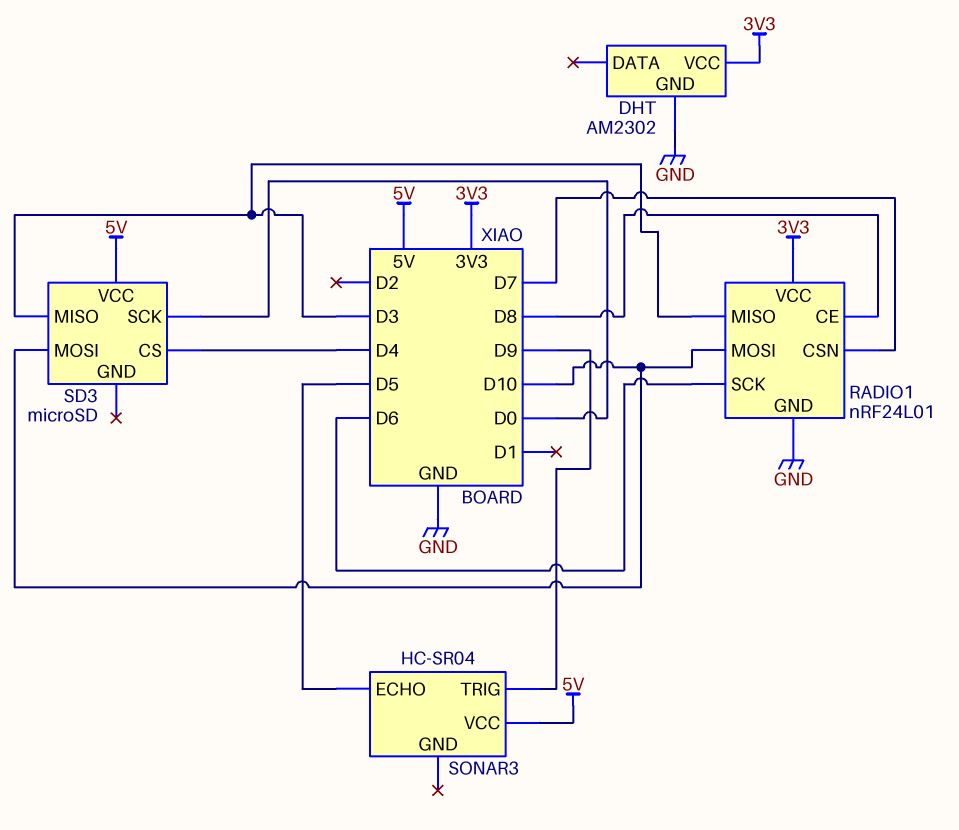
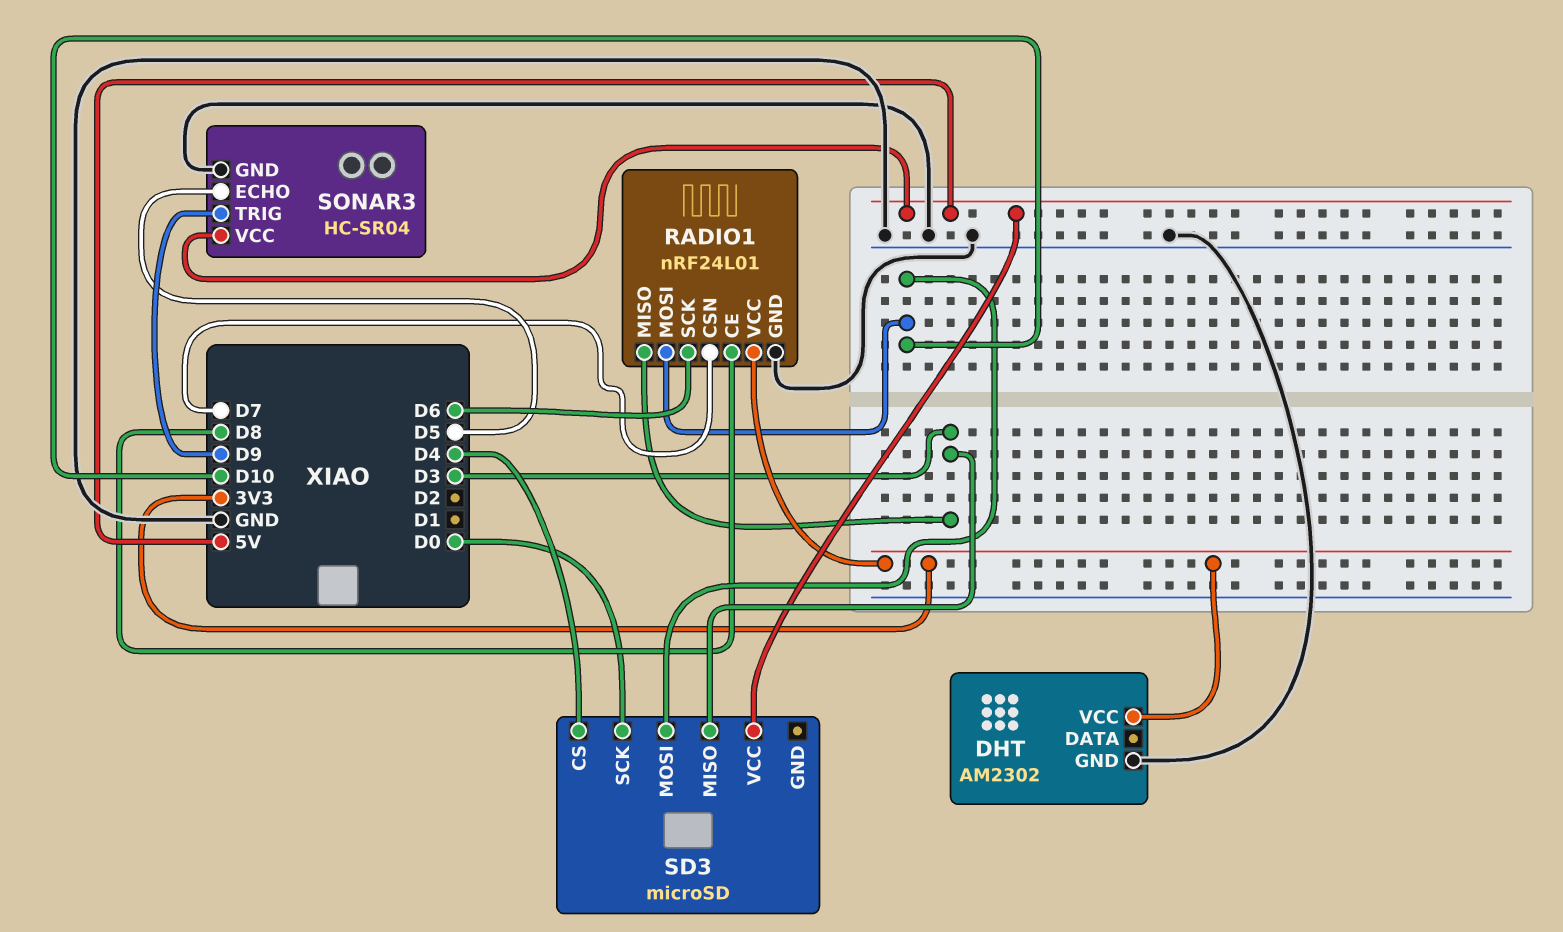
SONAR3 pin GND: none -> GND

